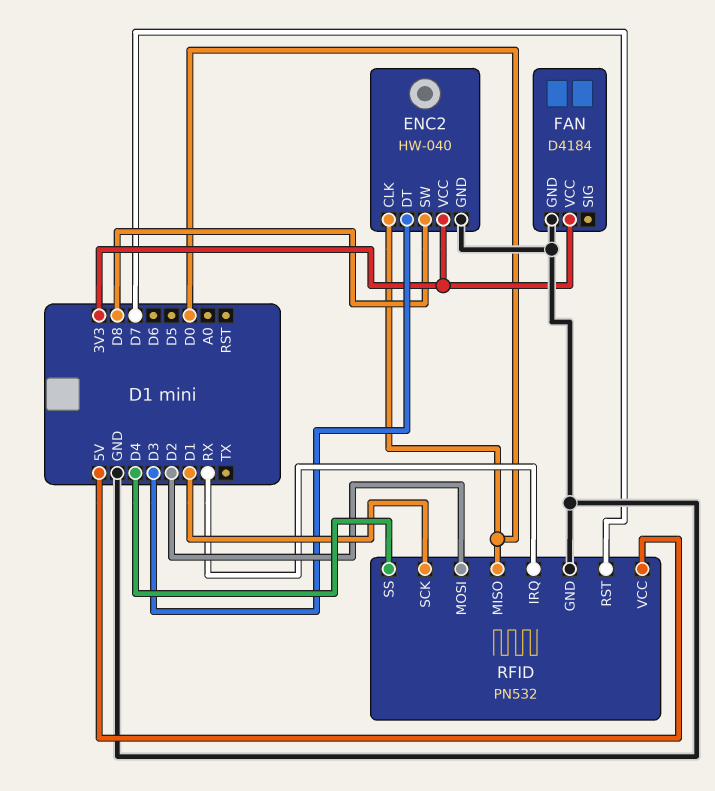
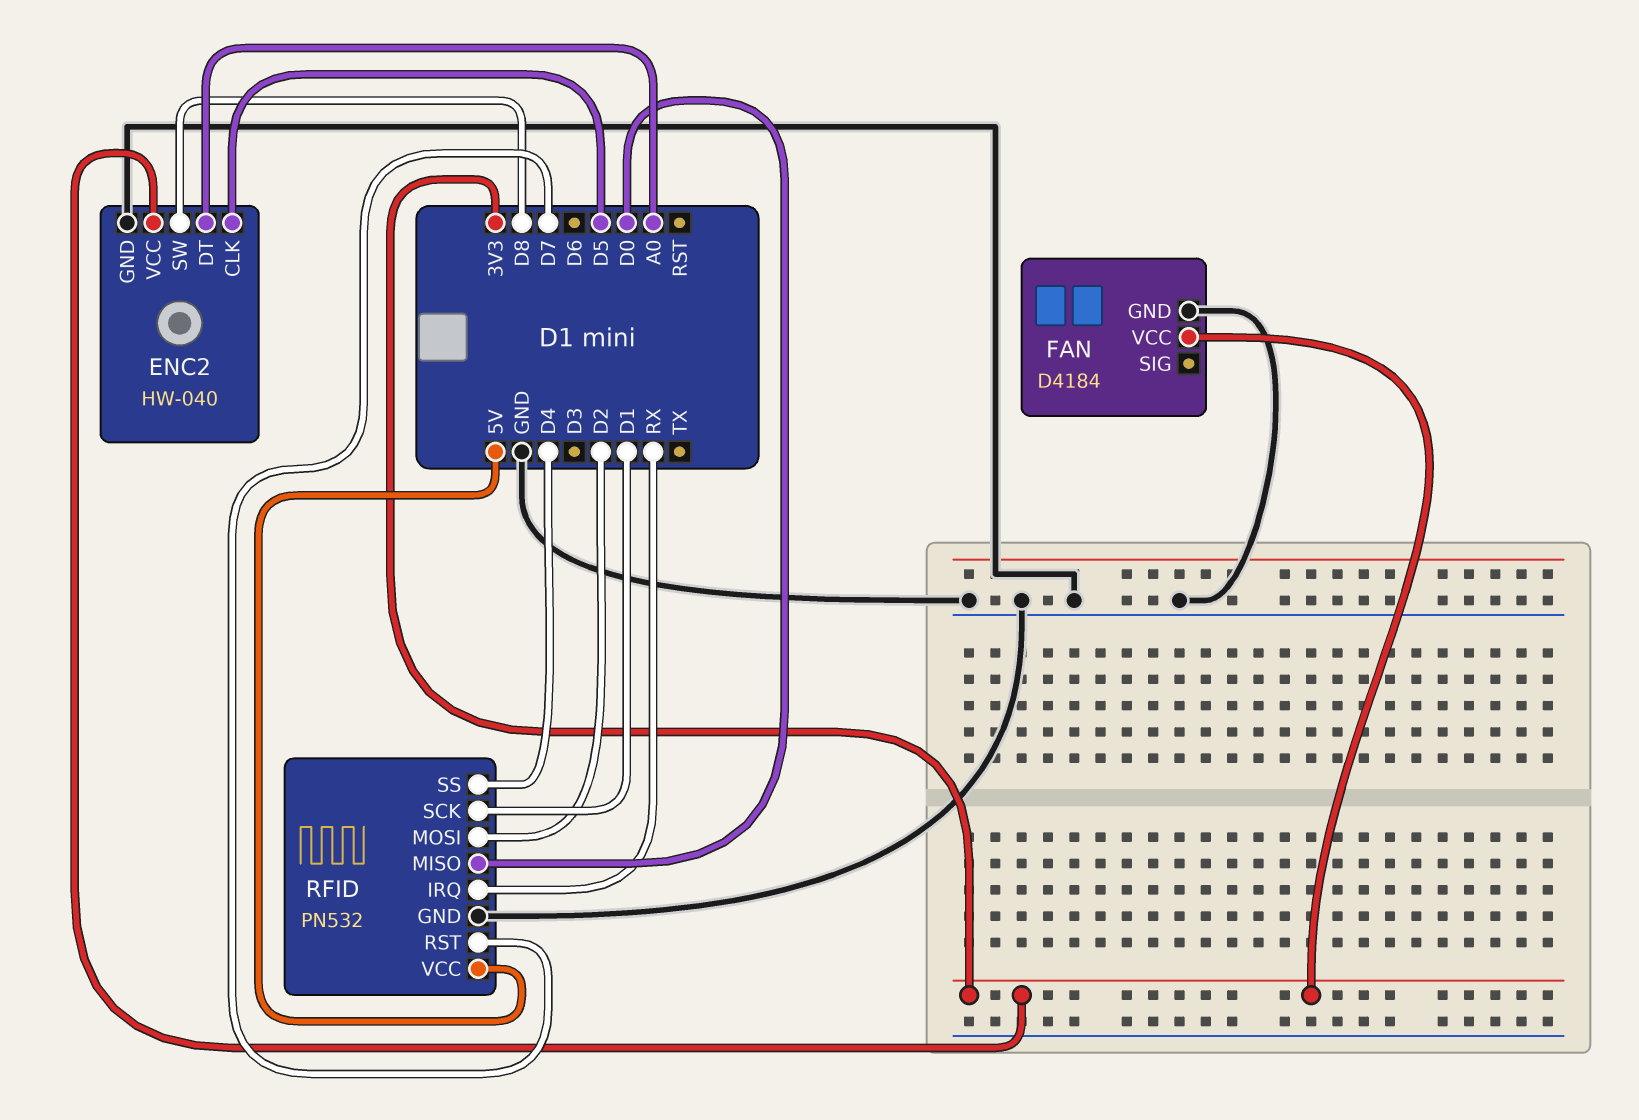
ENC2 pin CLK: D0 -> D5
ENC2 pin DT: D3 -> A0

